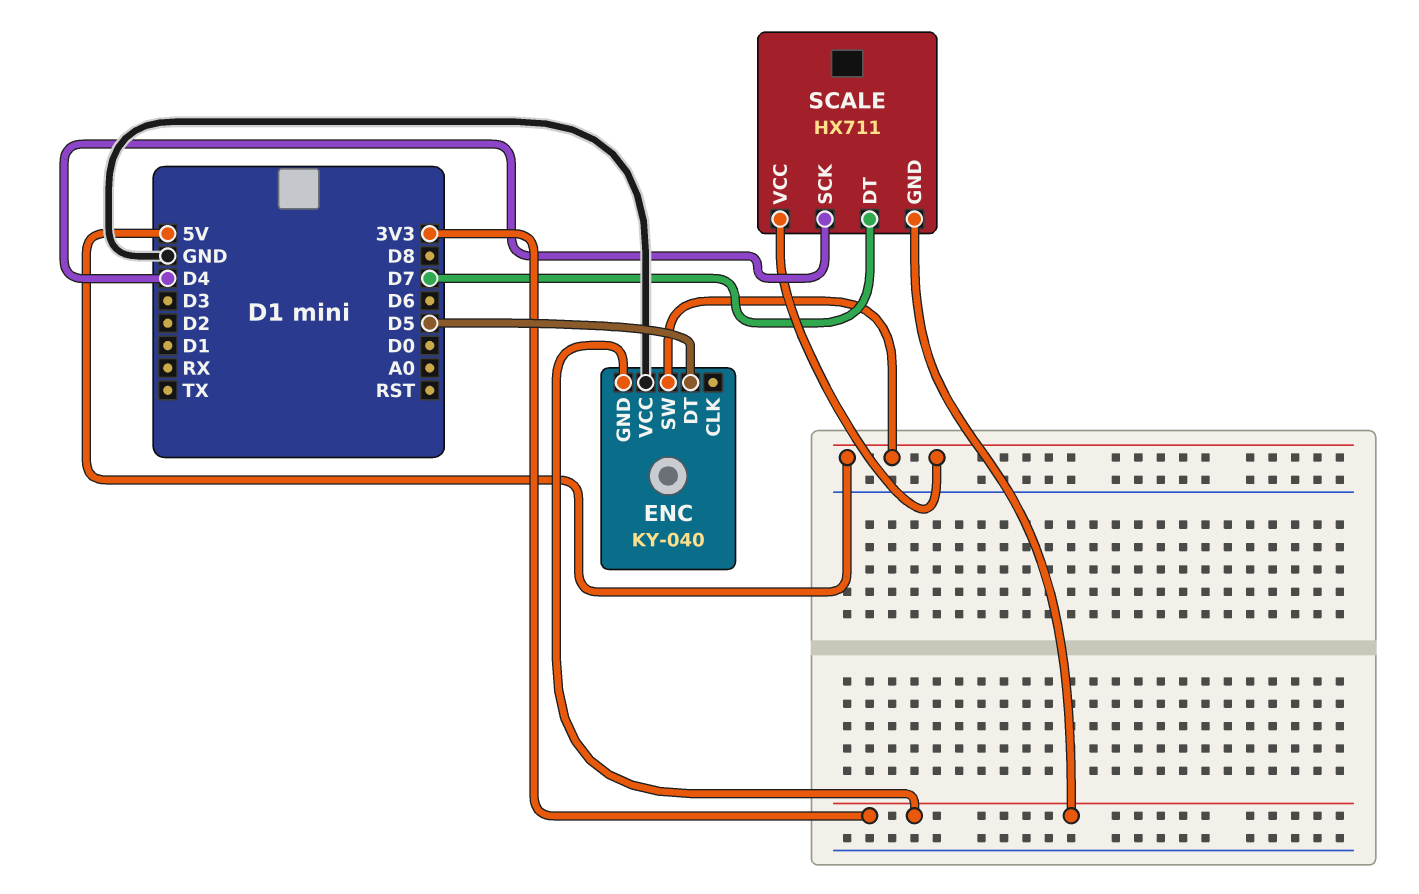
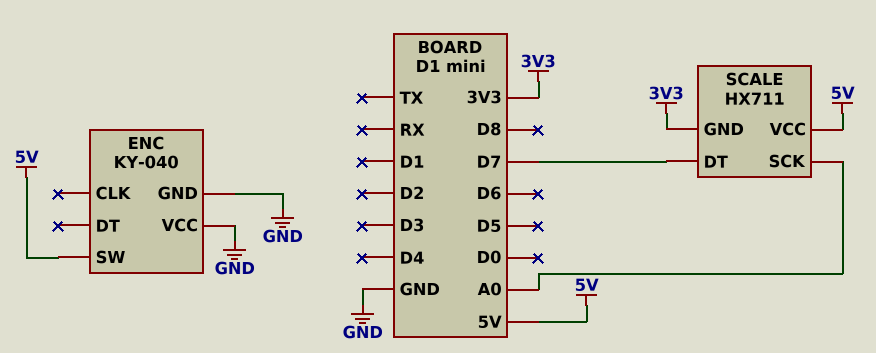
ENC pin DT: D5 -> none
ENC pin GND: 3V3 -> GND
SCALE pin SCK: D4 -> A0

